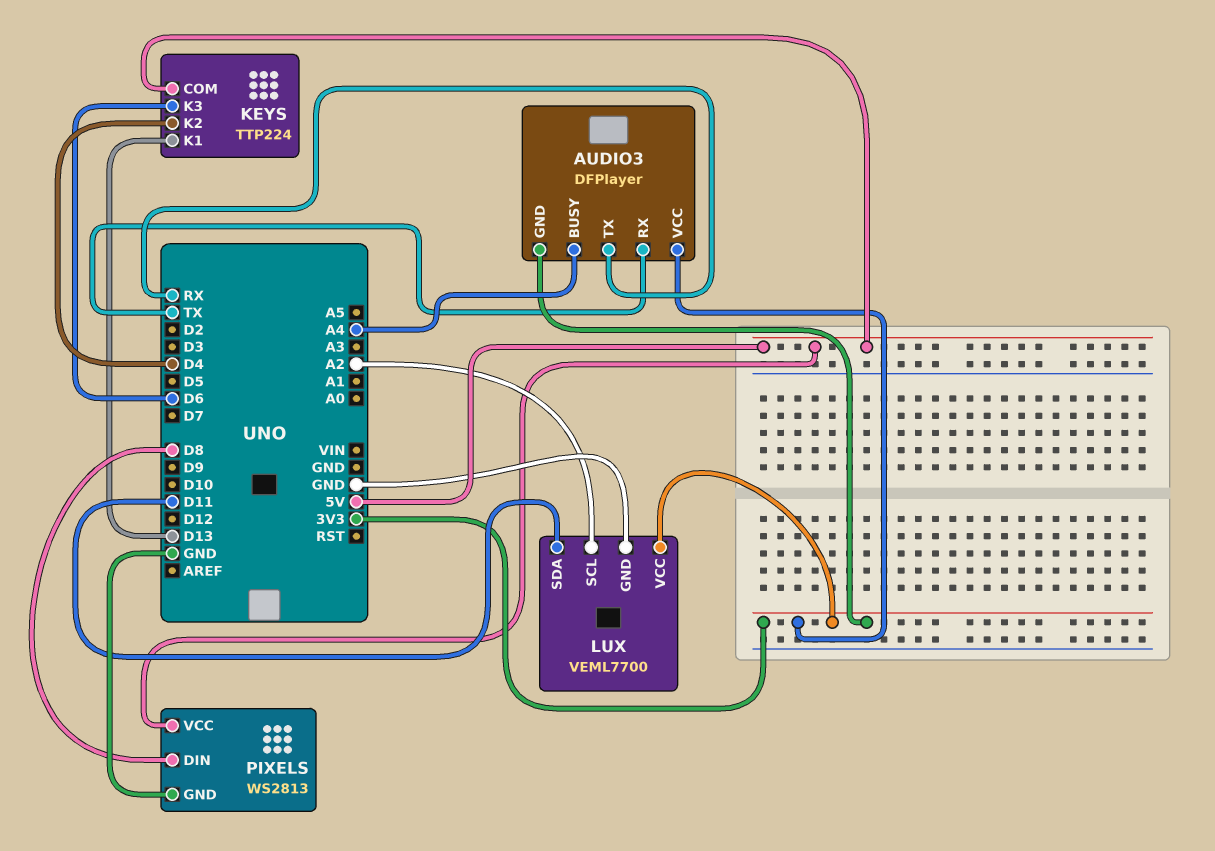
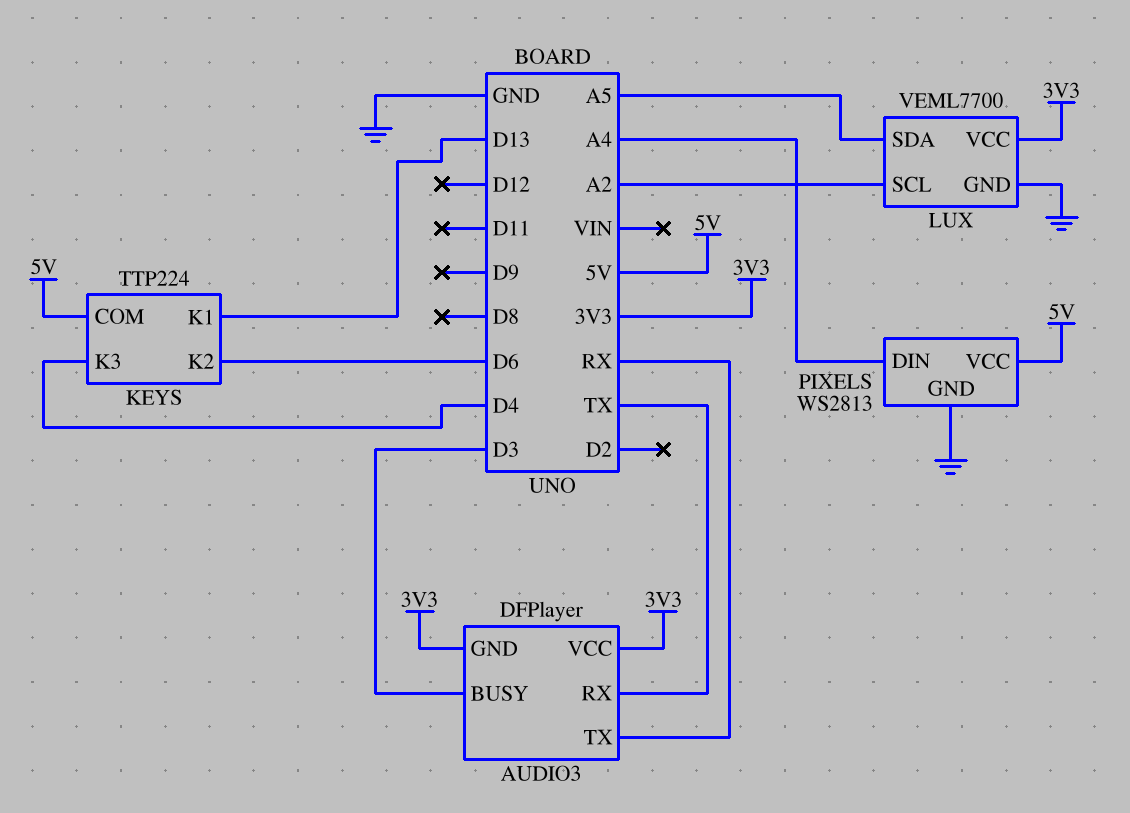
AUDIO3 pin BUSY: A4 -> D3
KEYS pin K2: D4 -> D6
KEYS pin K3: D6 -> D4
LUX pin SDA: D11 -> A5
PIXELS pin DIN: D8 -> A4

